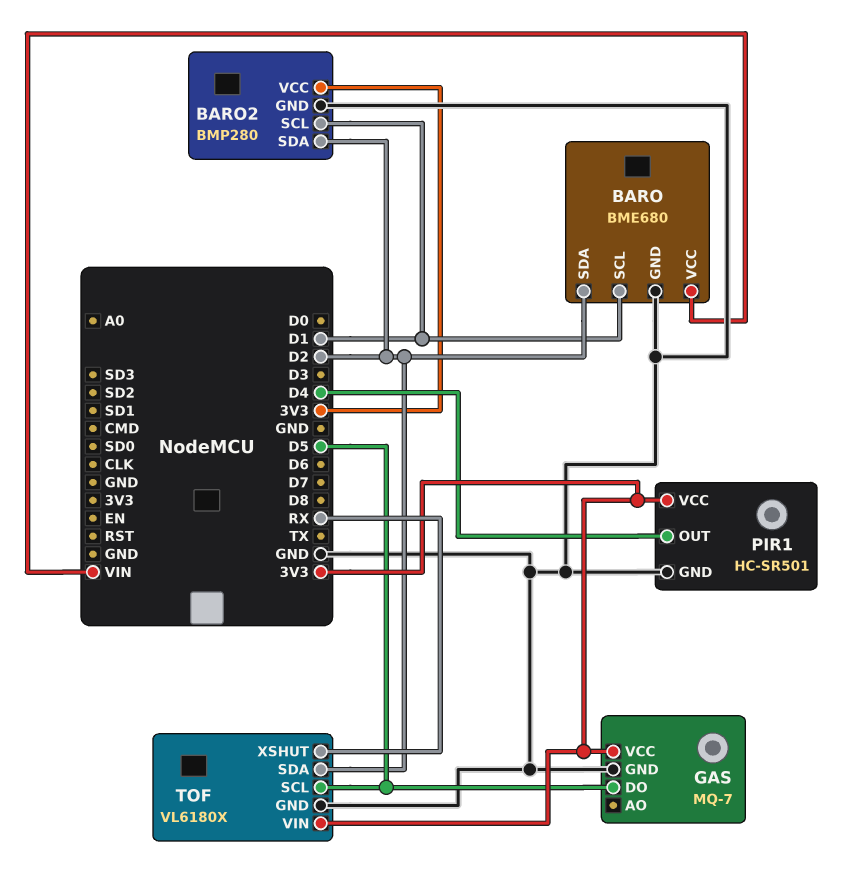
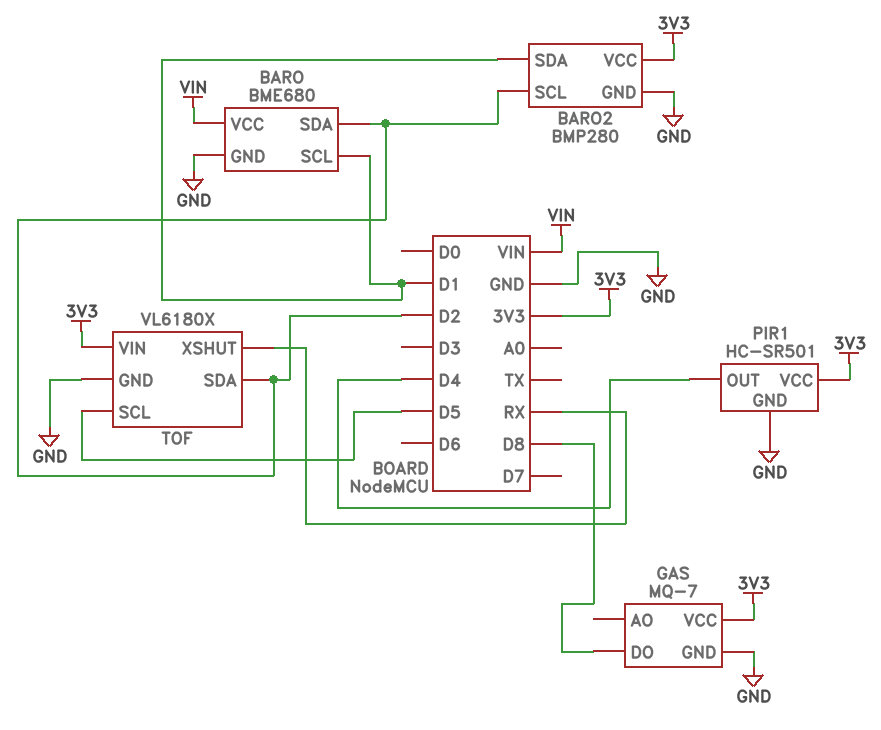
BARO2 pin SCL: D1 -> D2
BARO2 pin SDA: D2 -> D1
GAS pin DO: D5 -> D8

